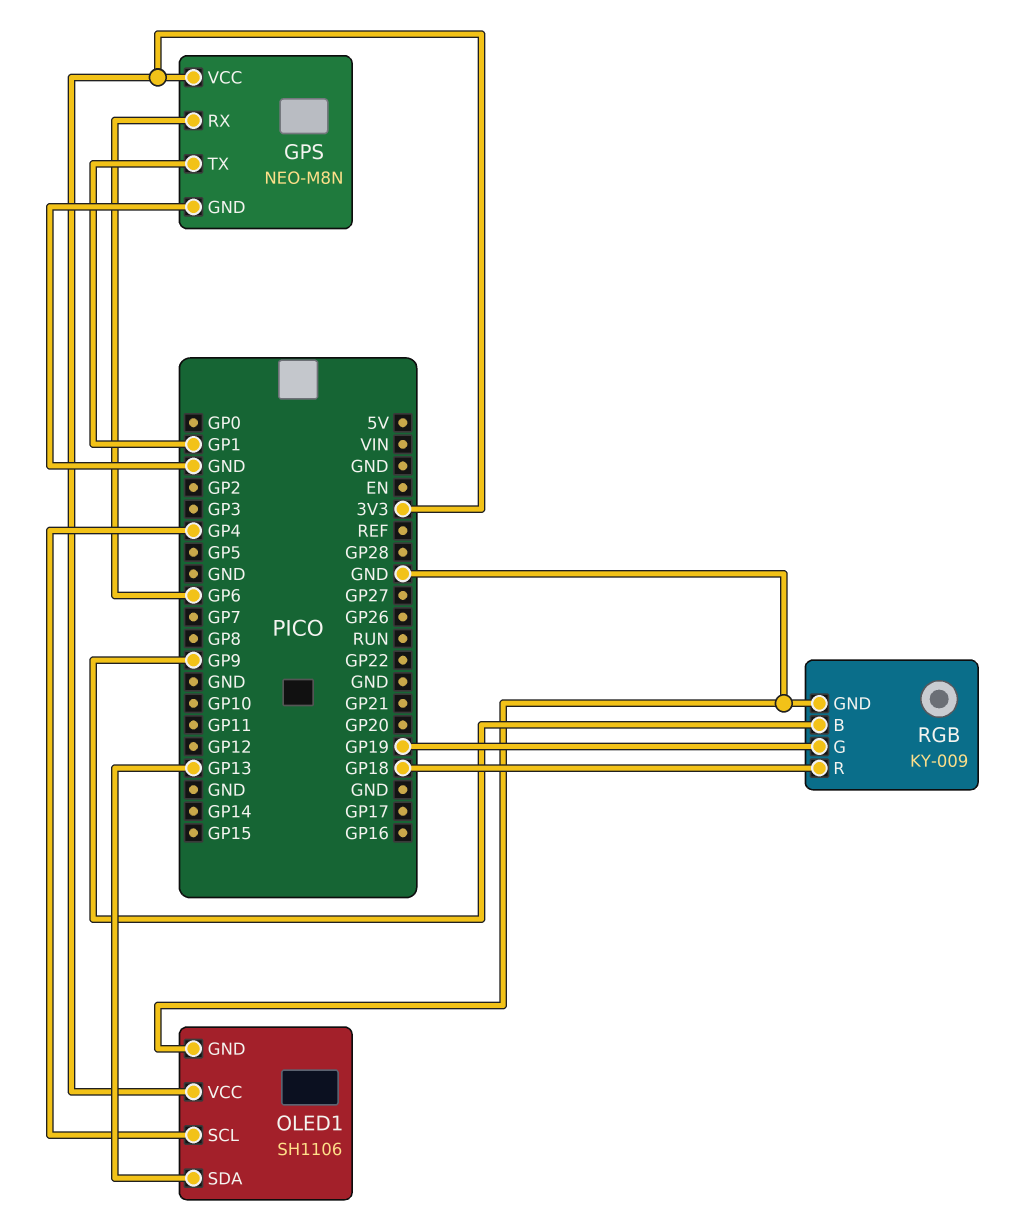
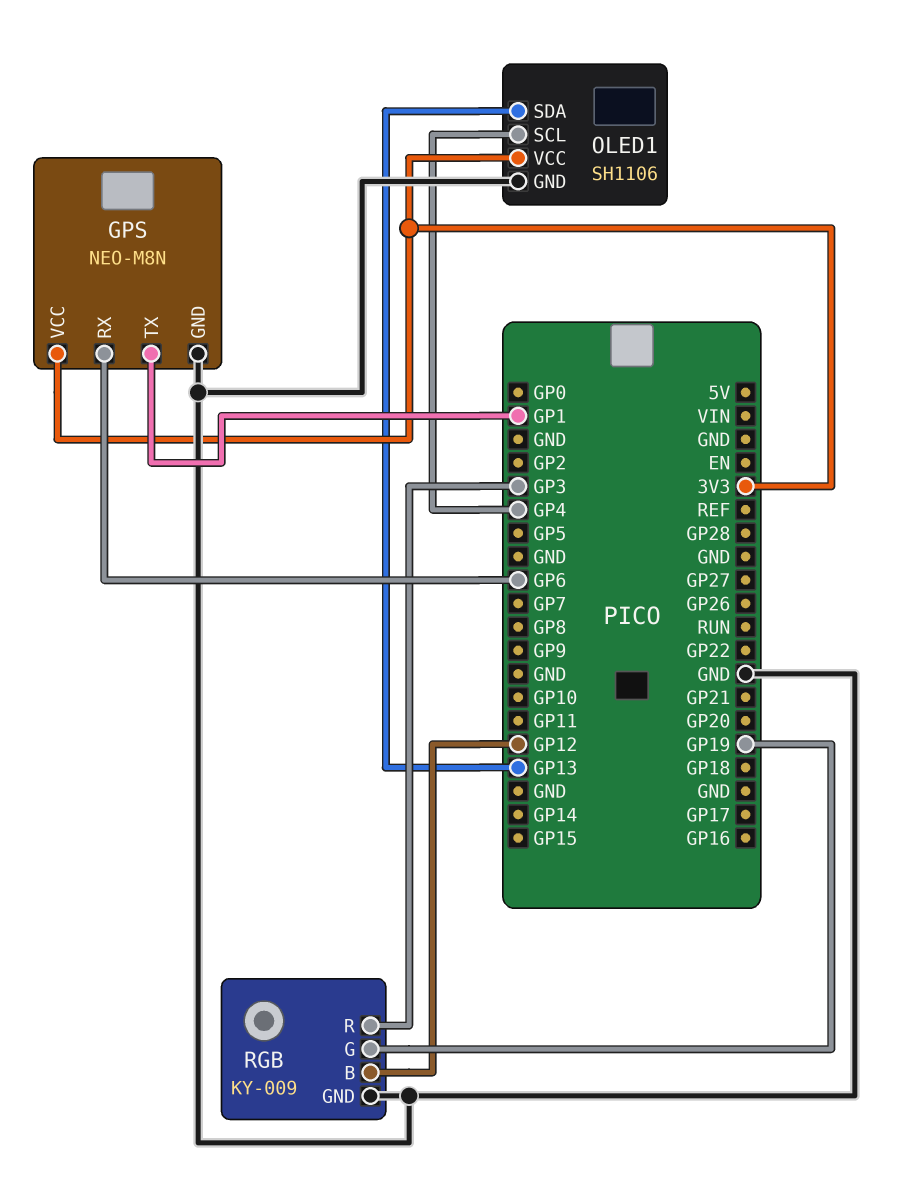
RGB pin B: GP9 -> GP12
RGB pin R: GP18 -> GP3

